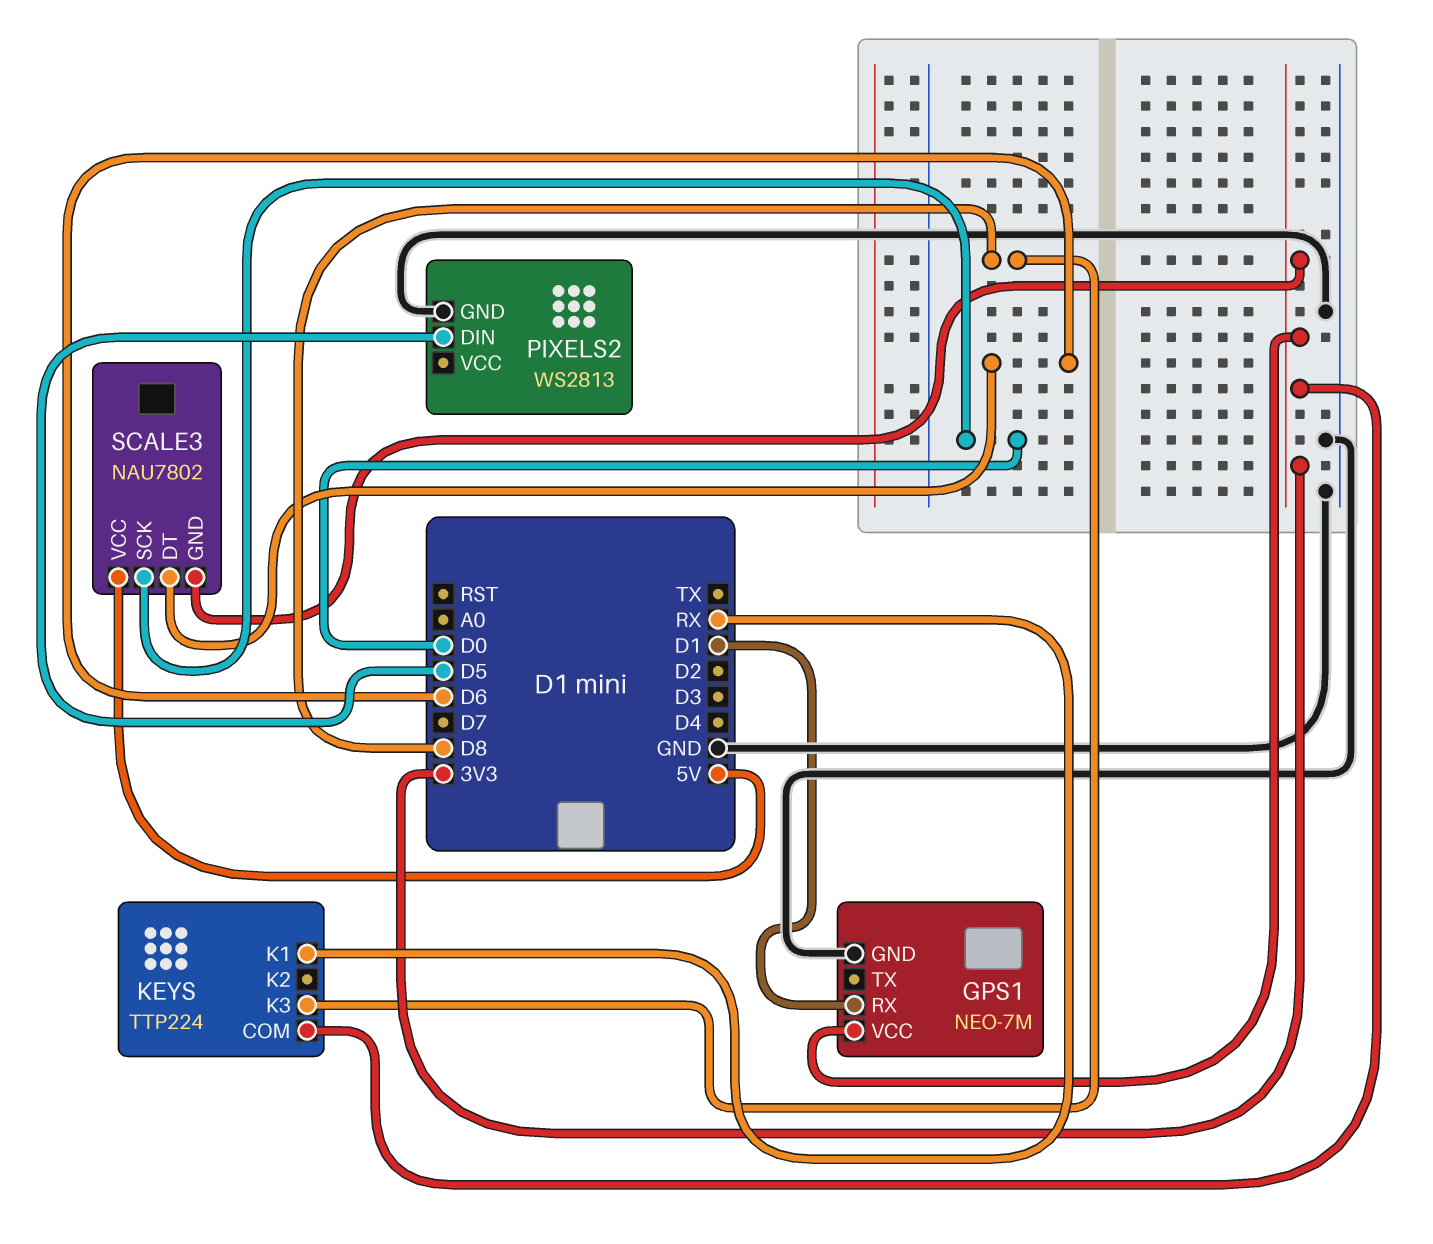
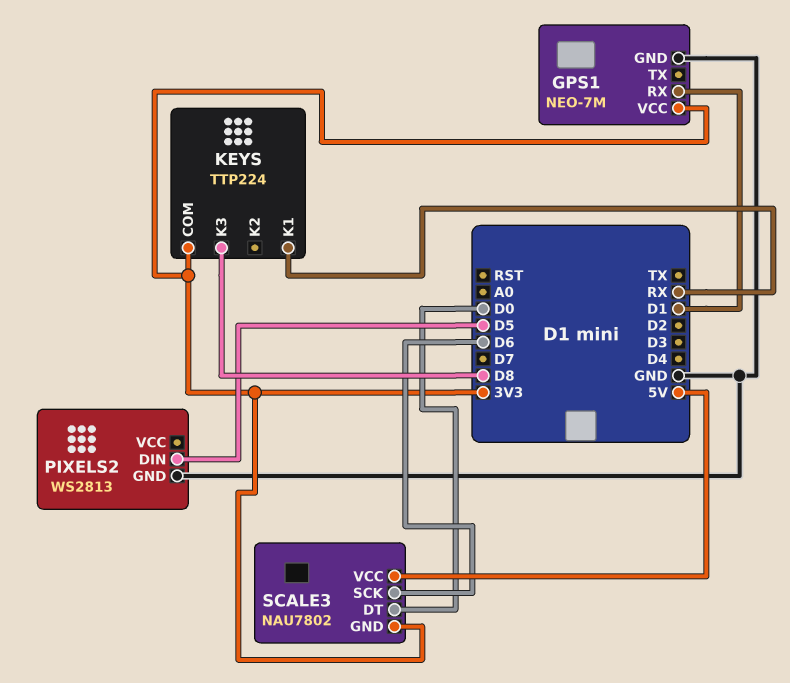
SCALE3 pin DT: D6 -> D0
SCALE3 pin SCK: D0 -> D6

